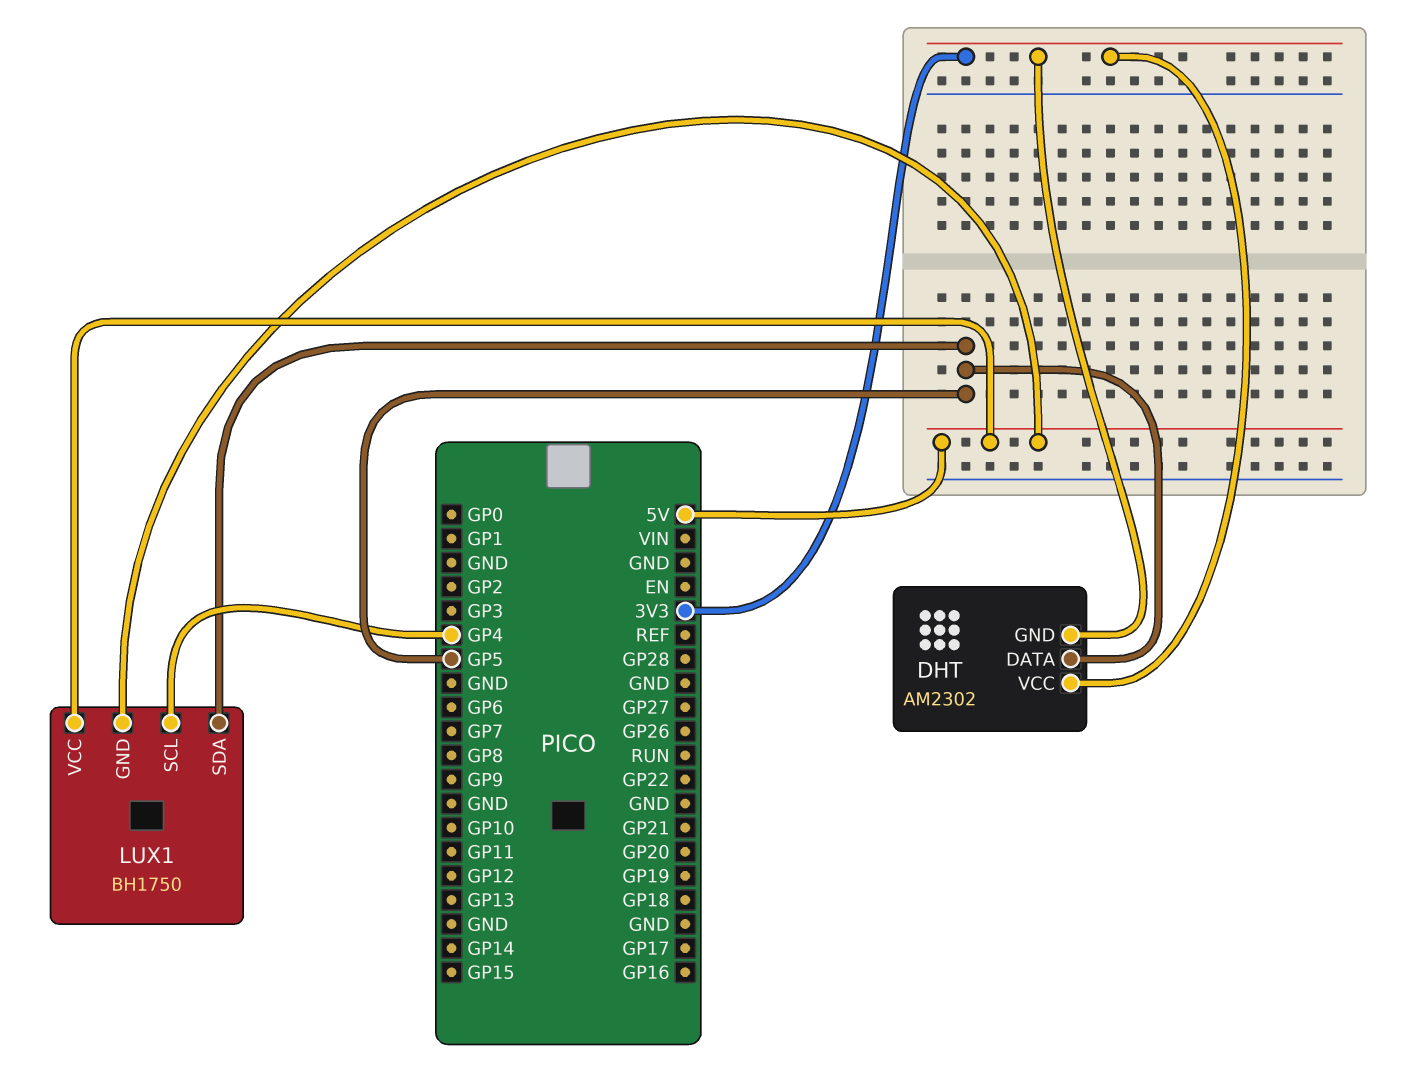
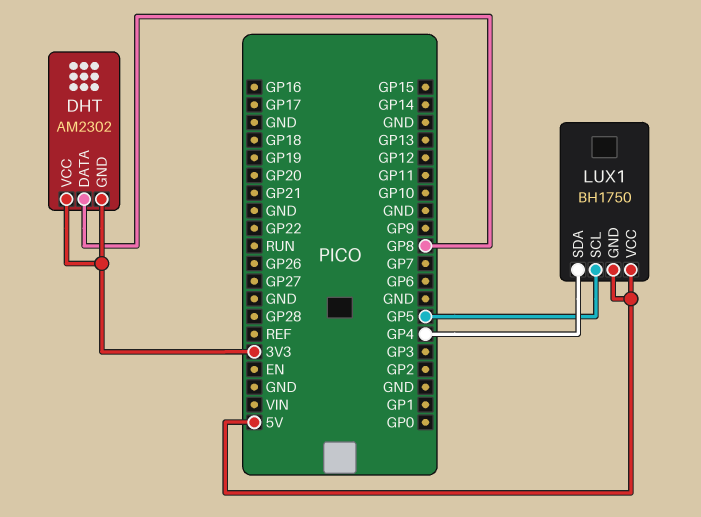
DHT pin DATA: GP5 -> GP8
LUX1 pin SCL: GP4 -> GP5
LUX1 pin SDA: GP5 -> GP4

